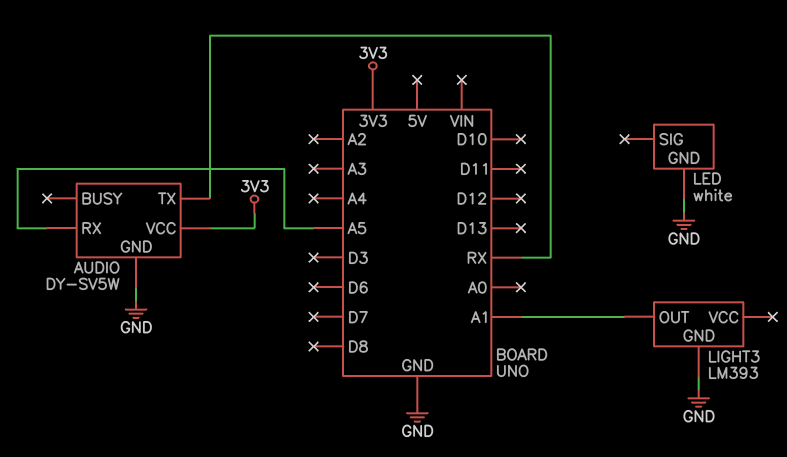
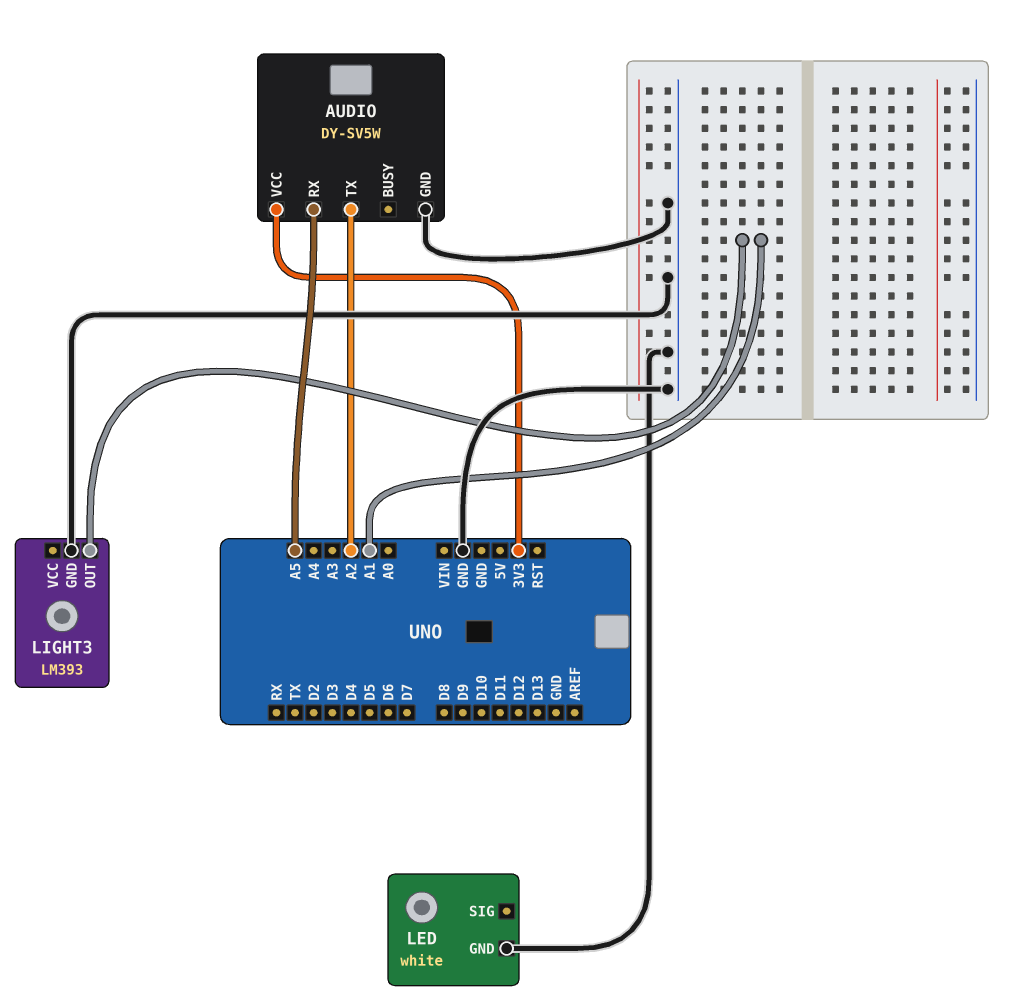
AUDIO pin TX: RX -> A2

